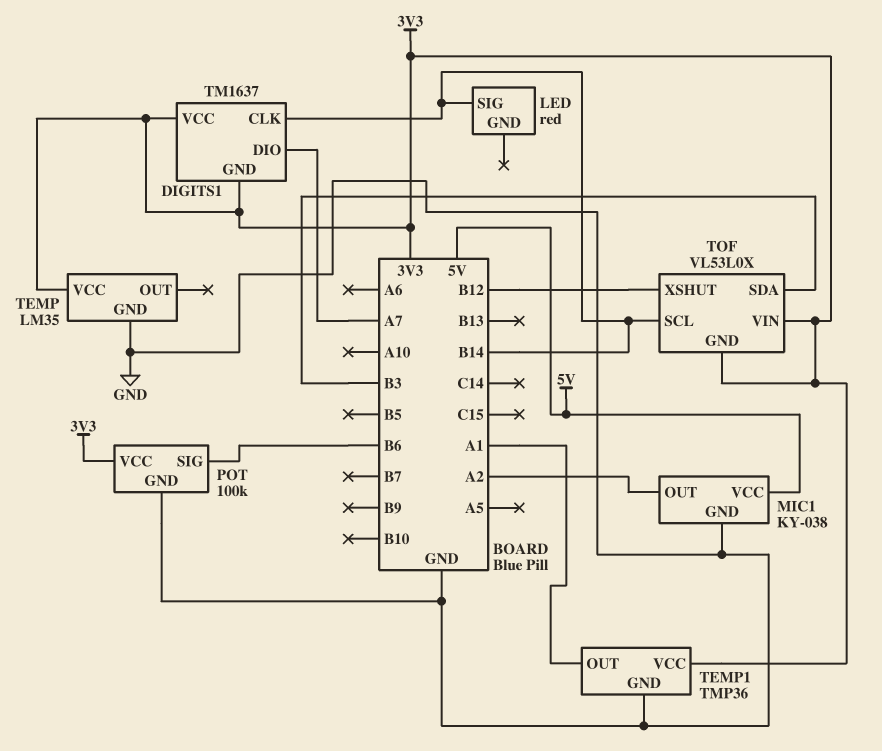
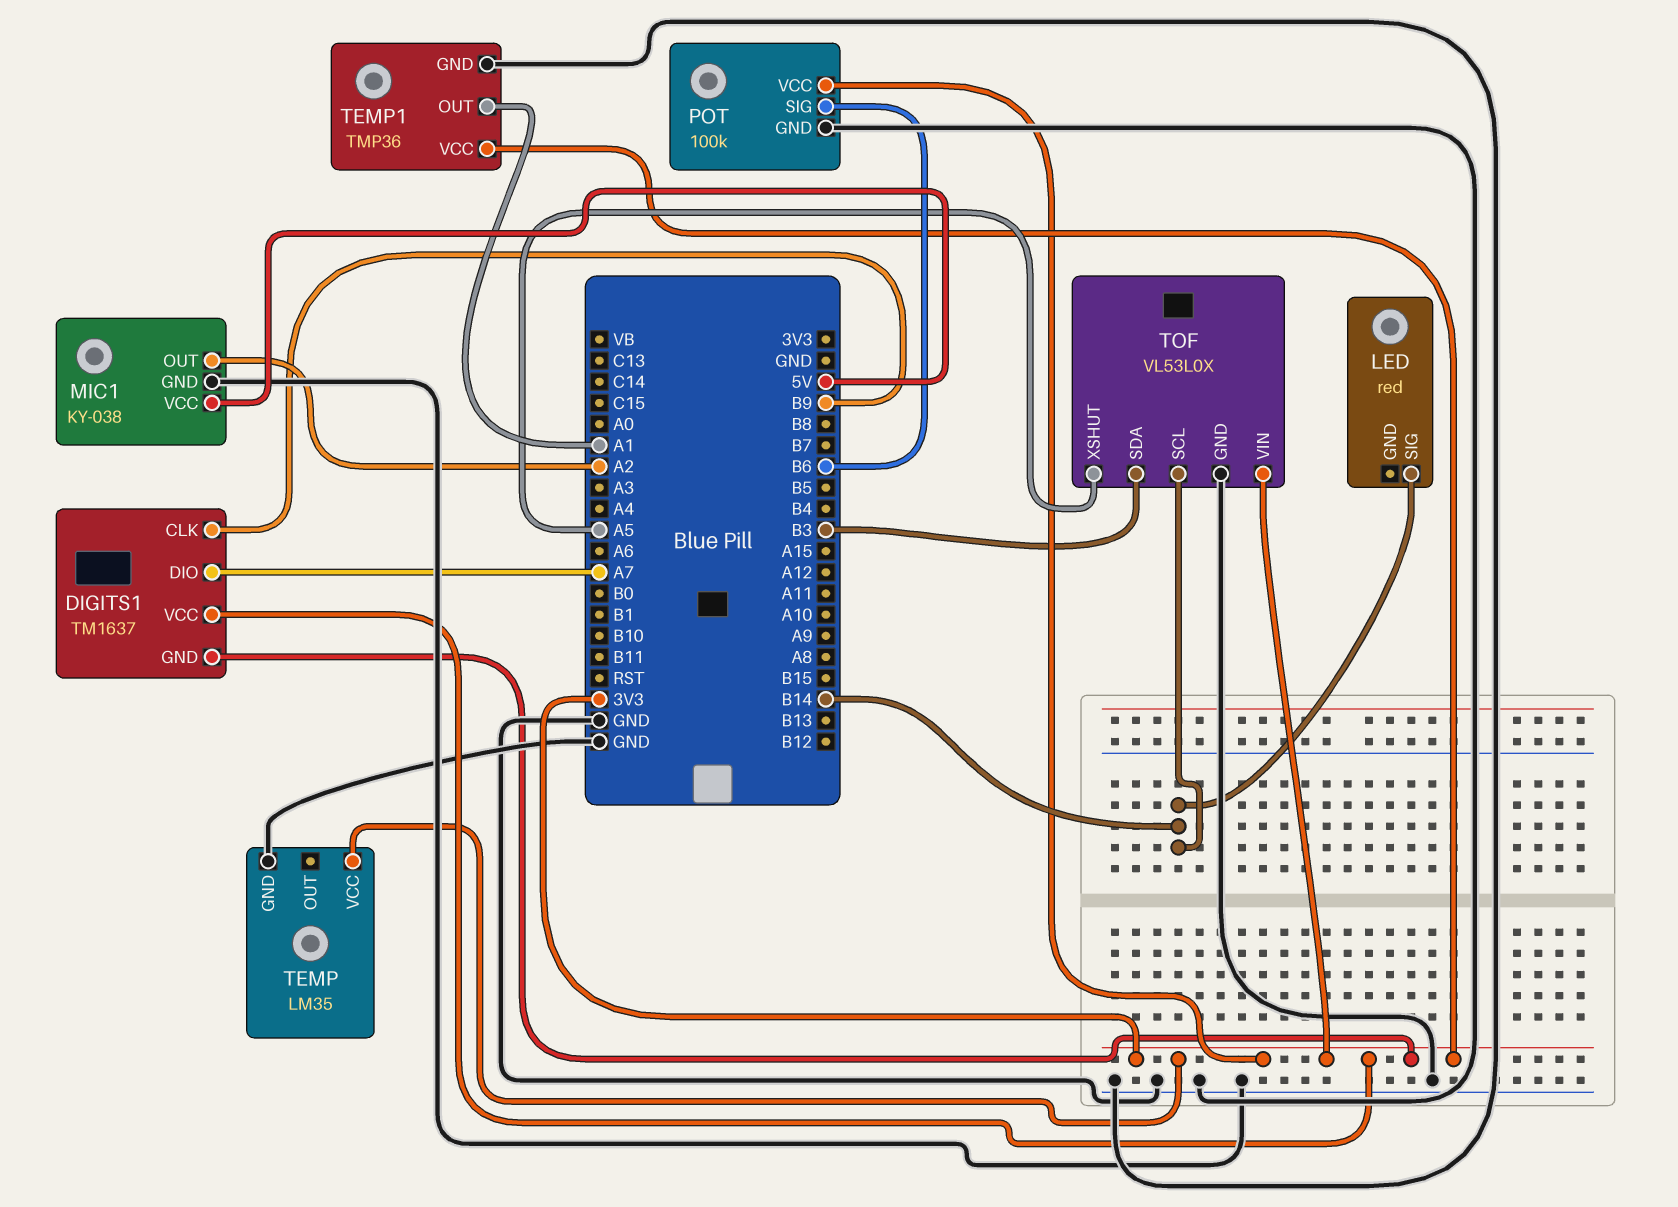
DIGITS1 pin CLK: B14 -> B9
TOF pin GND: 3V3 -> GND
TOF pin XSHUT: B12 -> A5

